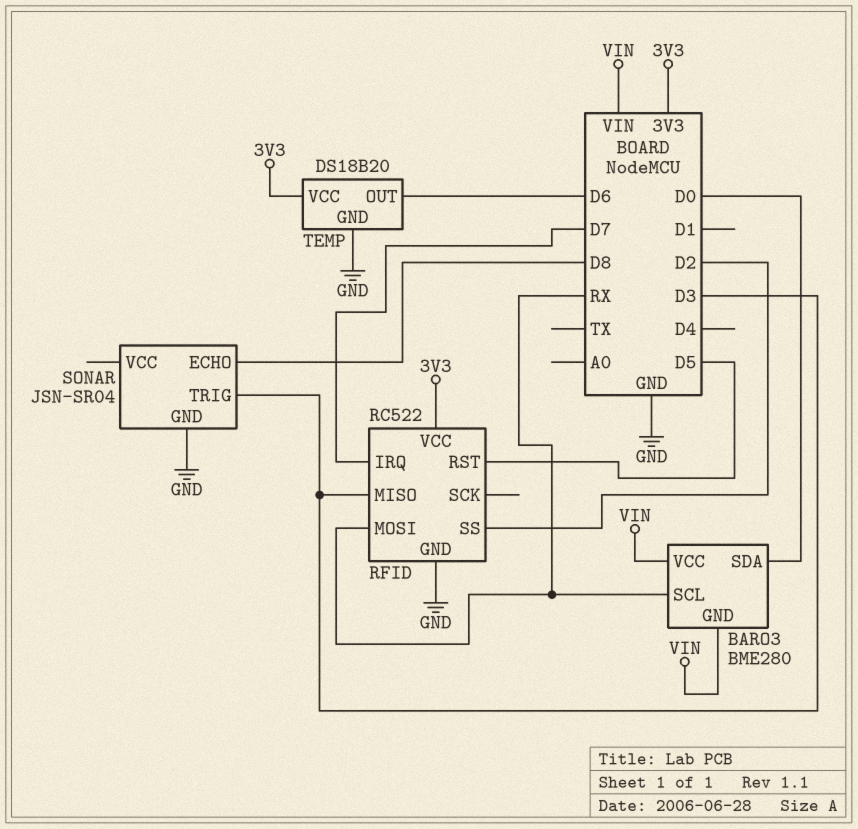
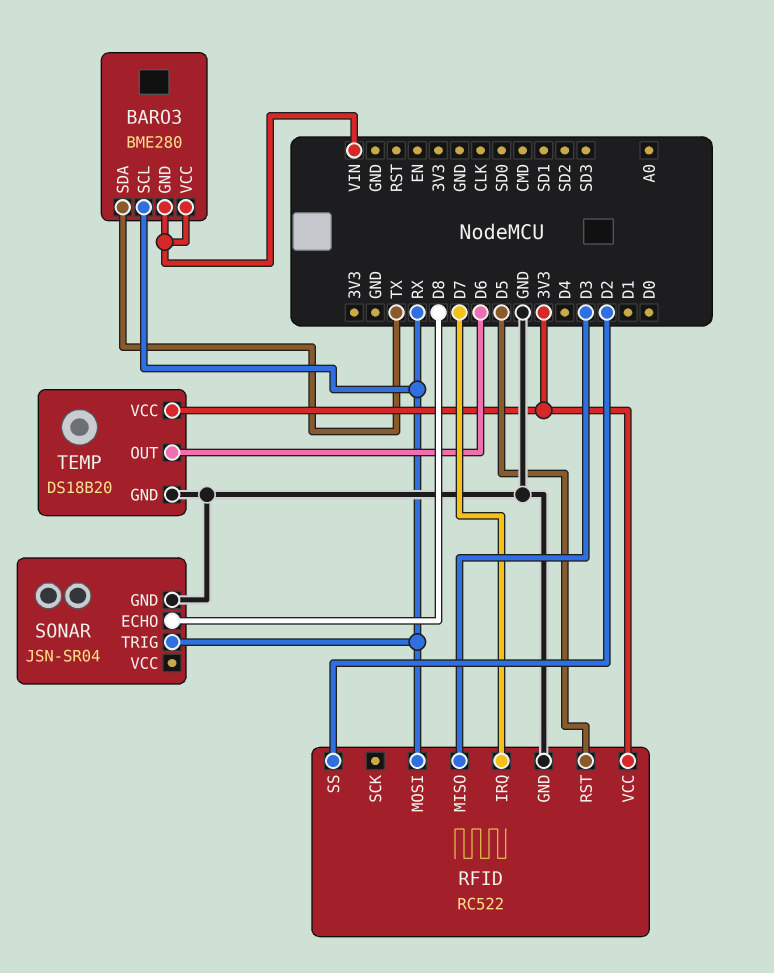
BARO3 pin SDA: D0 -> TX
SONAR pin TRIG: D3 -> RX

